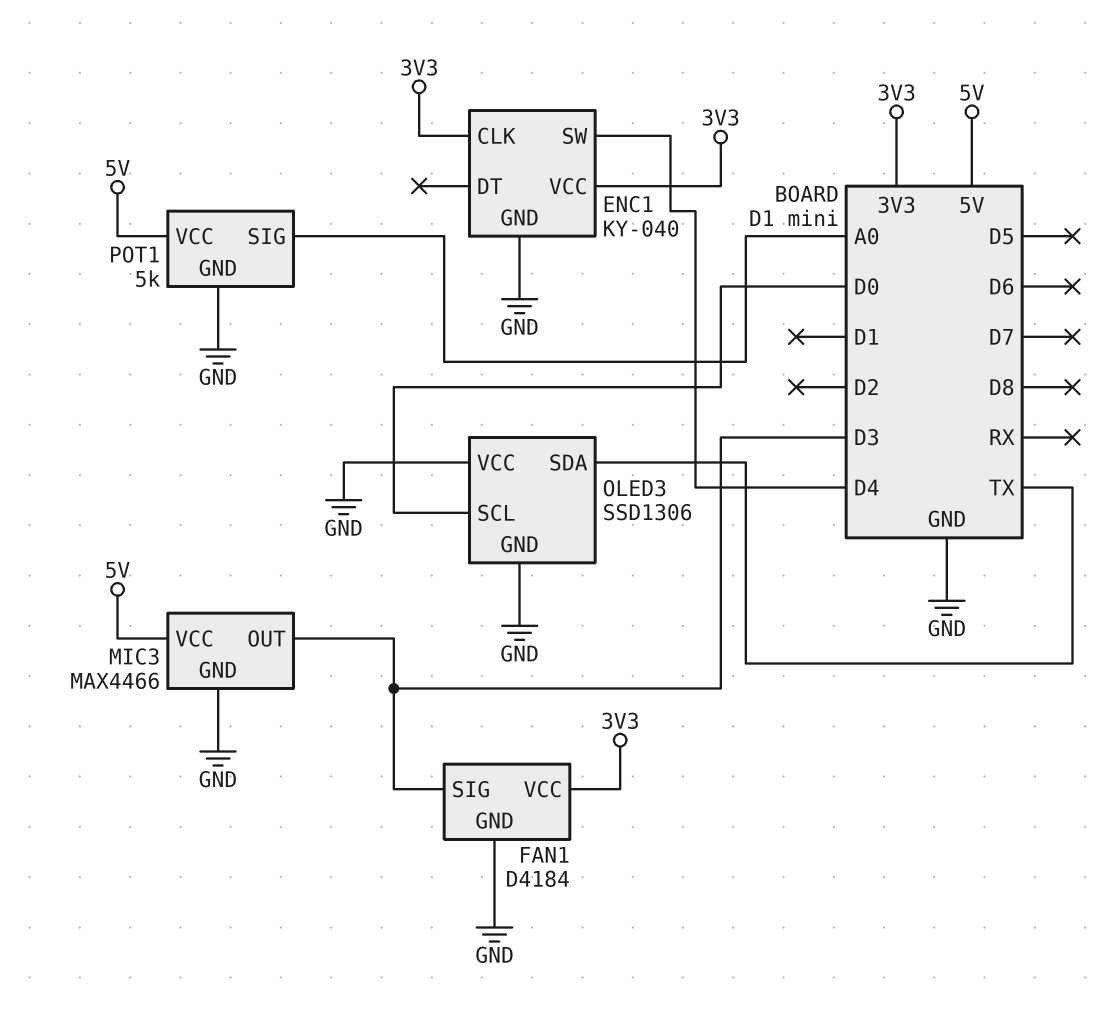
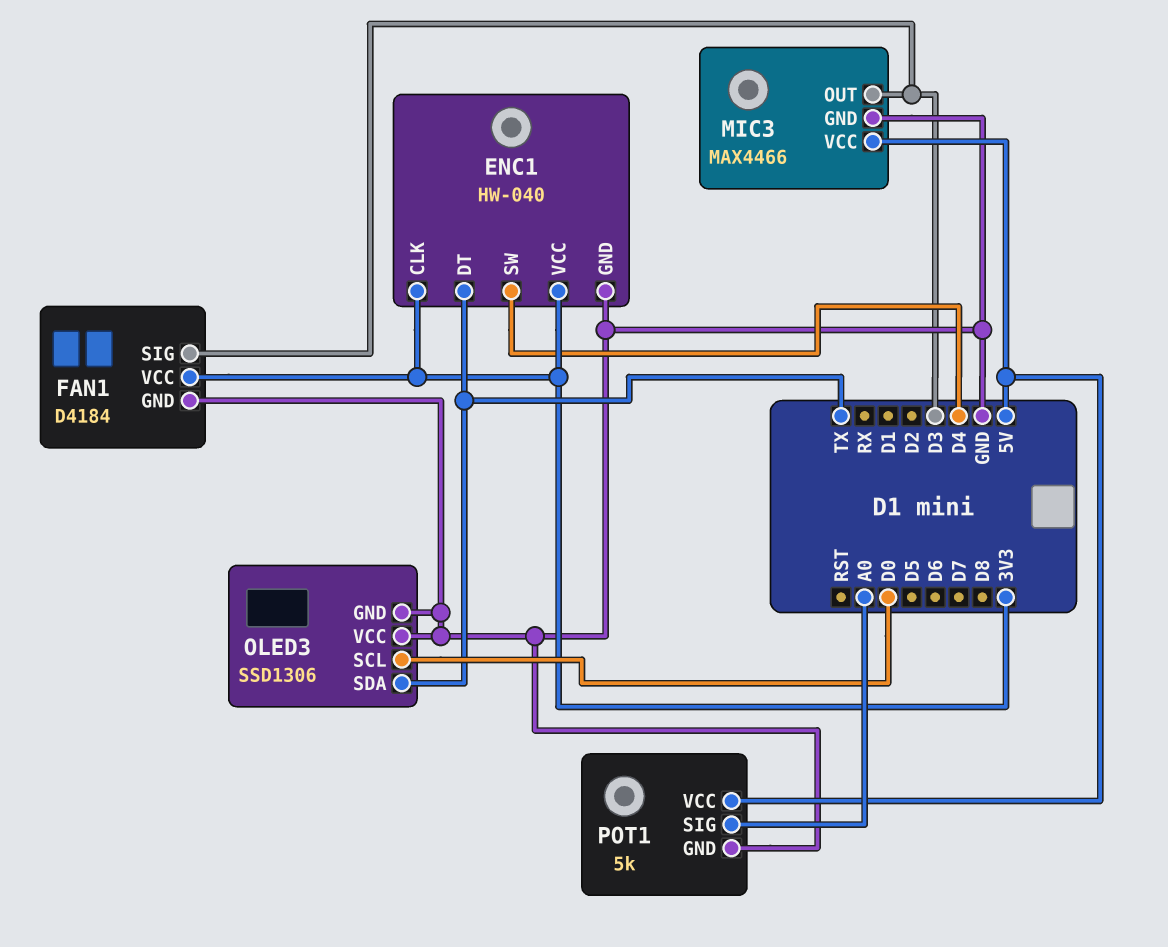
ENC1: KY-040 -> HW-040
ENC1 pin DT: none -> TX

